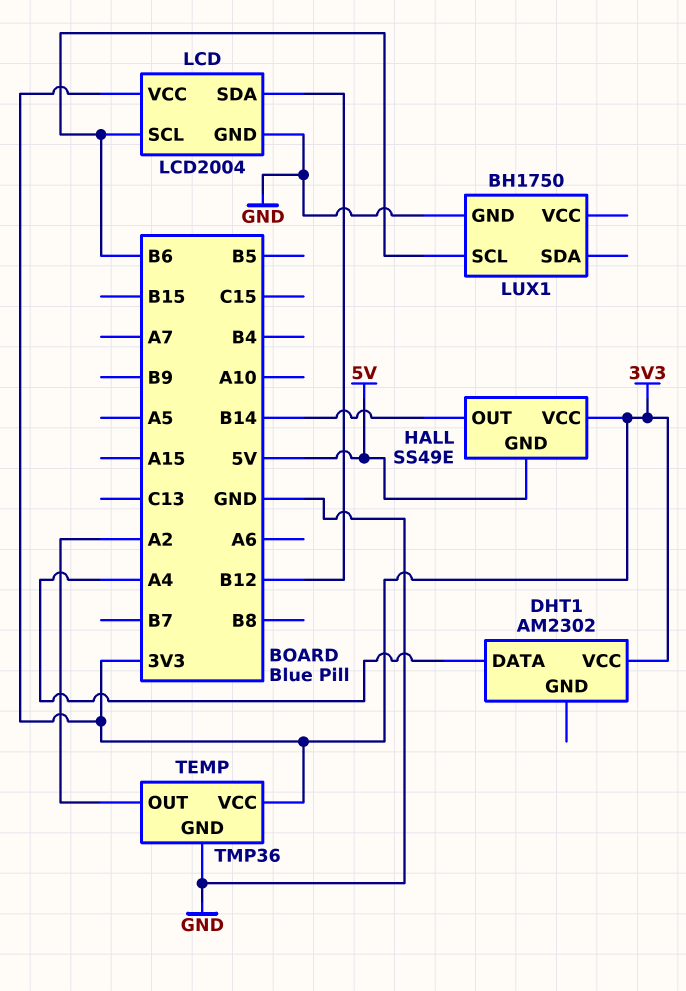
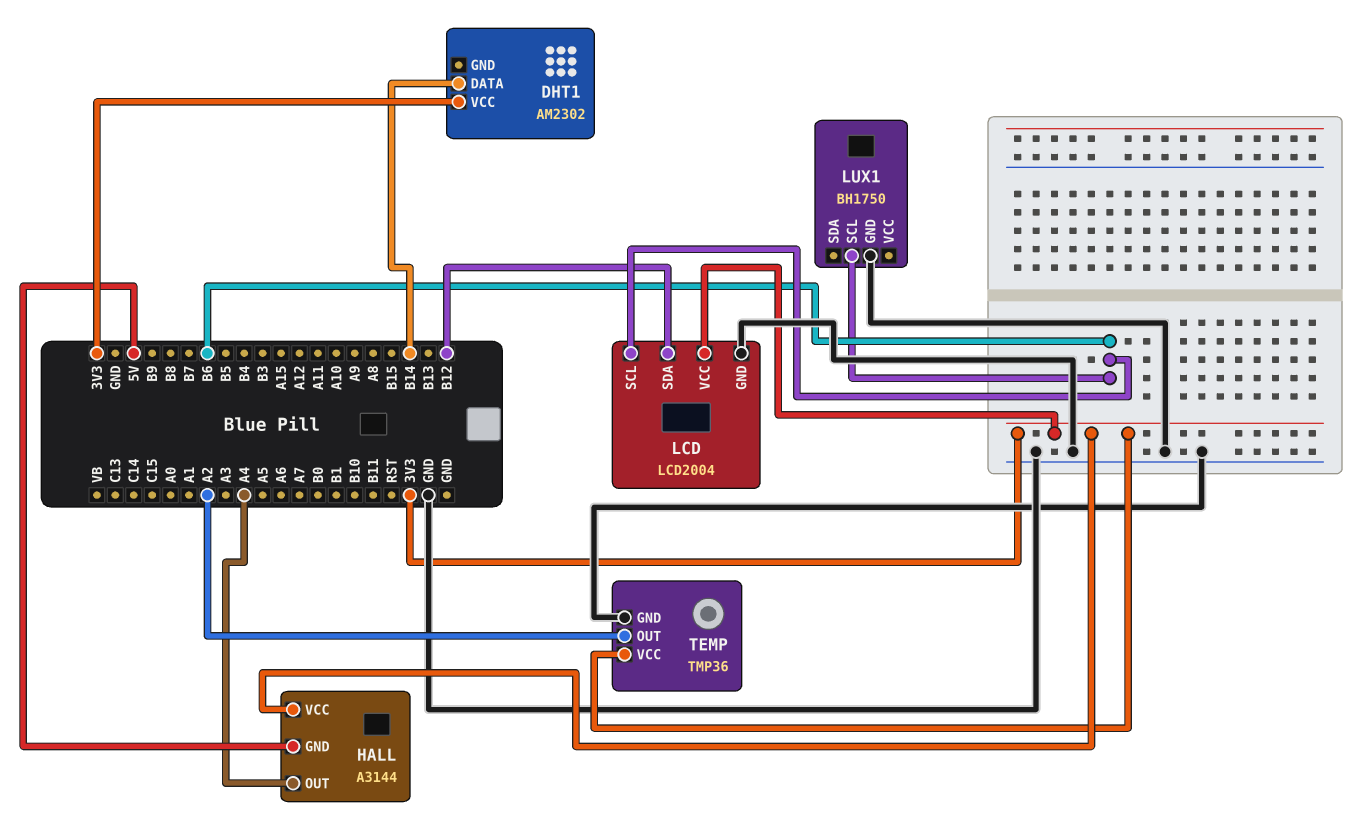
DHT1 pin DATA: A4 -> B14
HALL: SS49E -> A3144
HALL pin OUT: B14 -> A4

